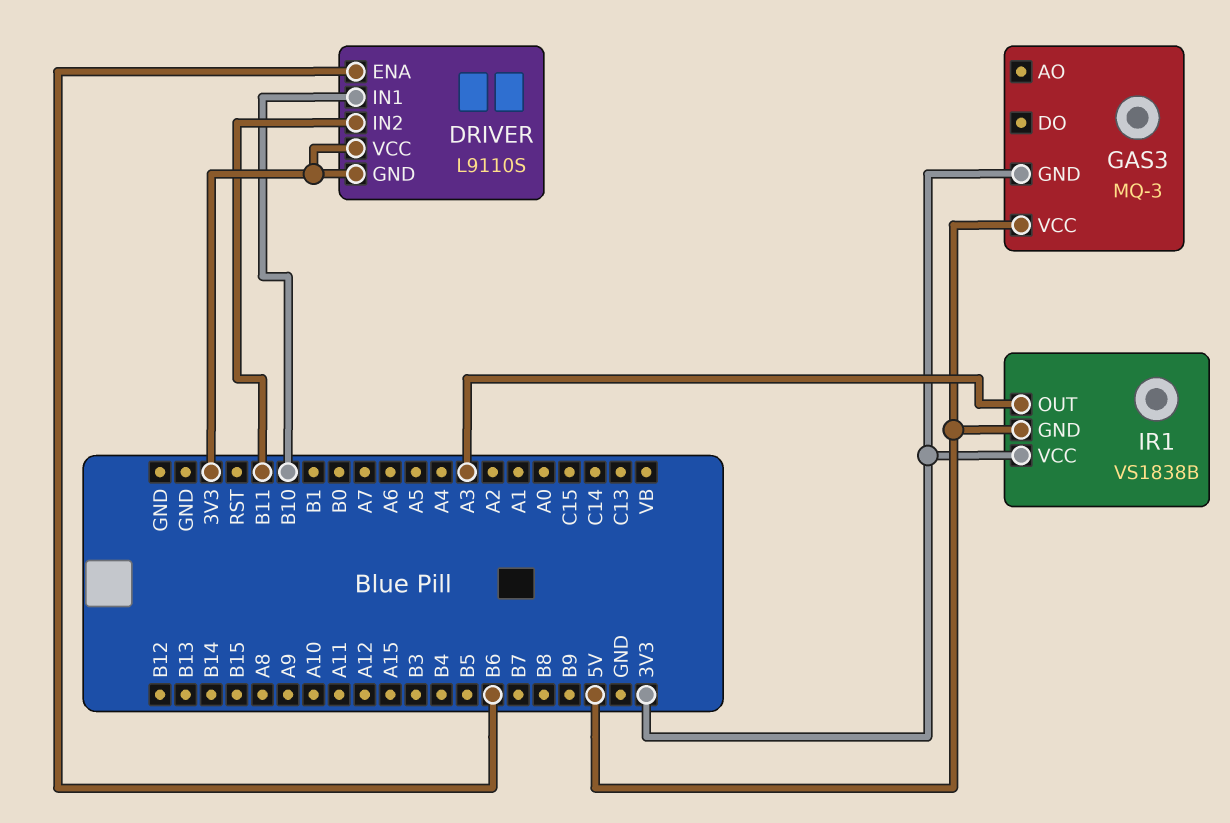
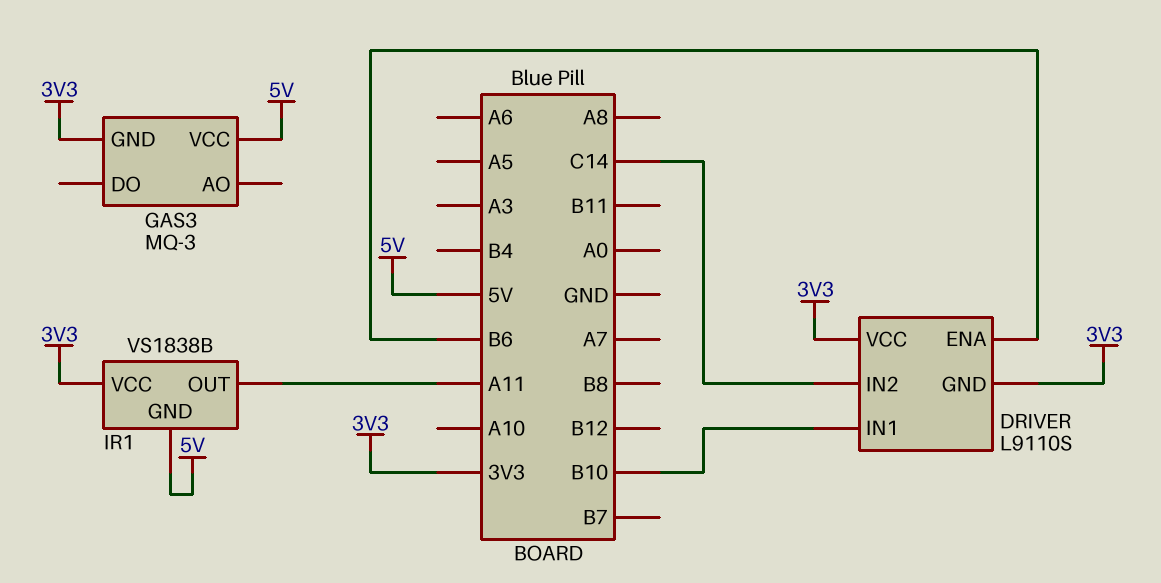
DRIVER pin IN2: B11 -> C14
IR1 pin OUT: A3 -> A11

